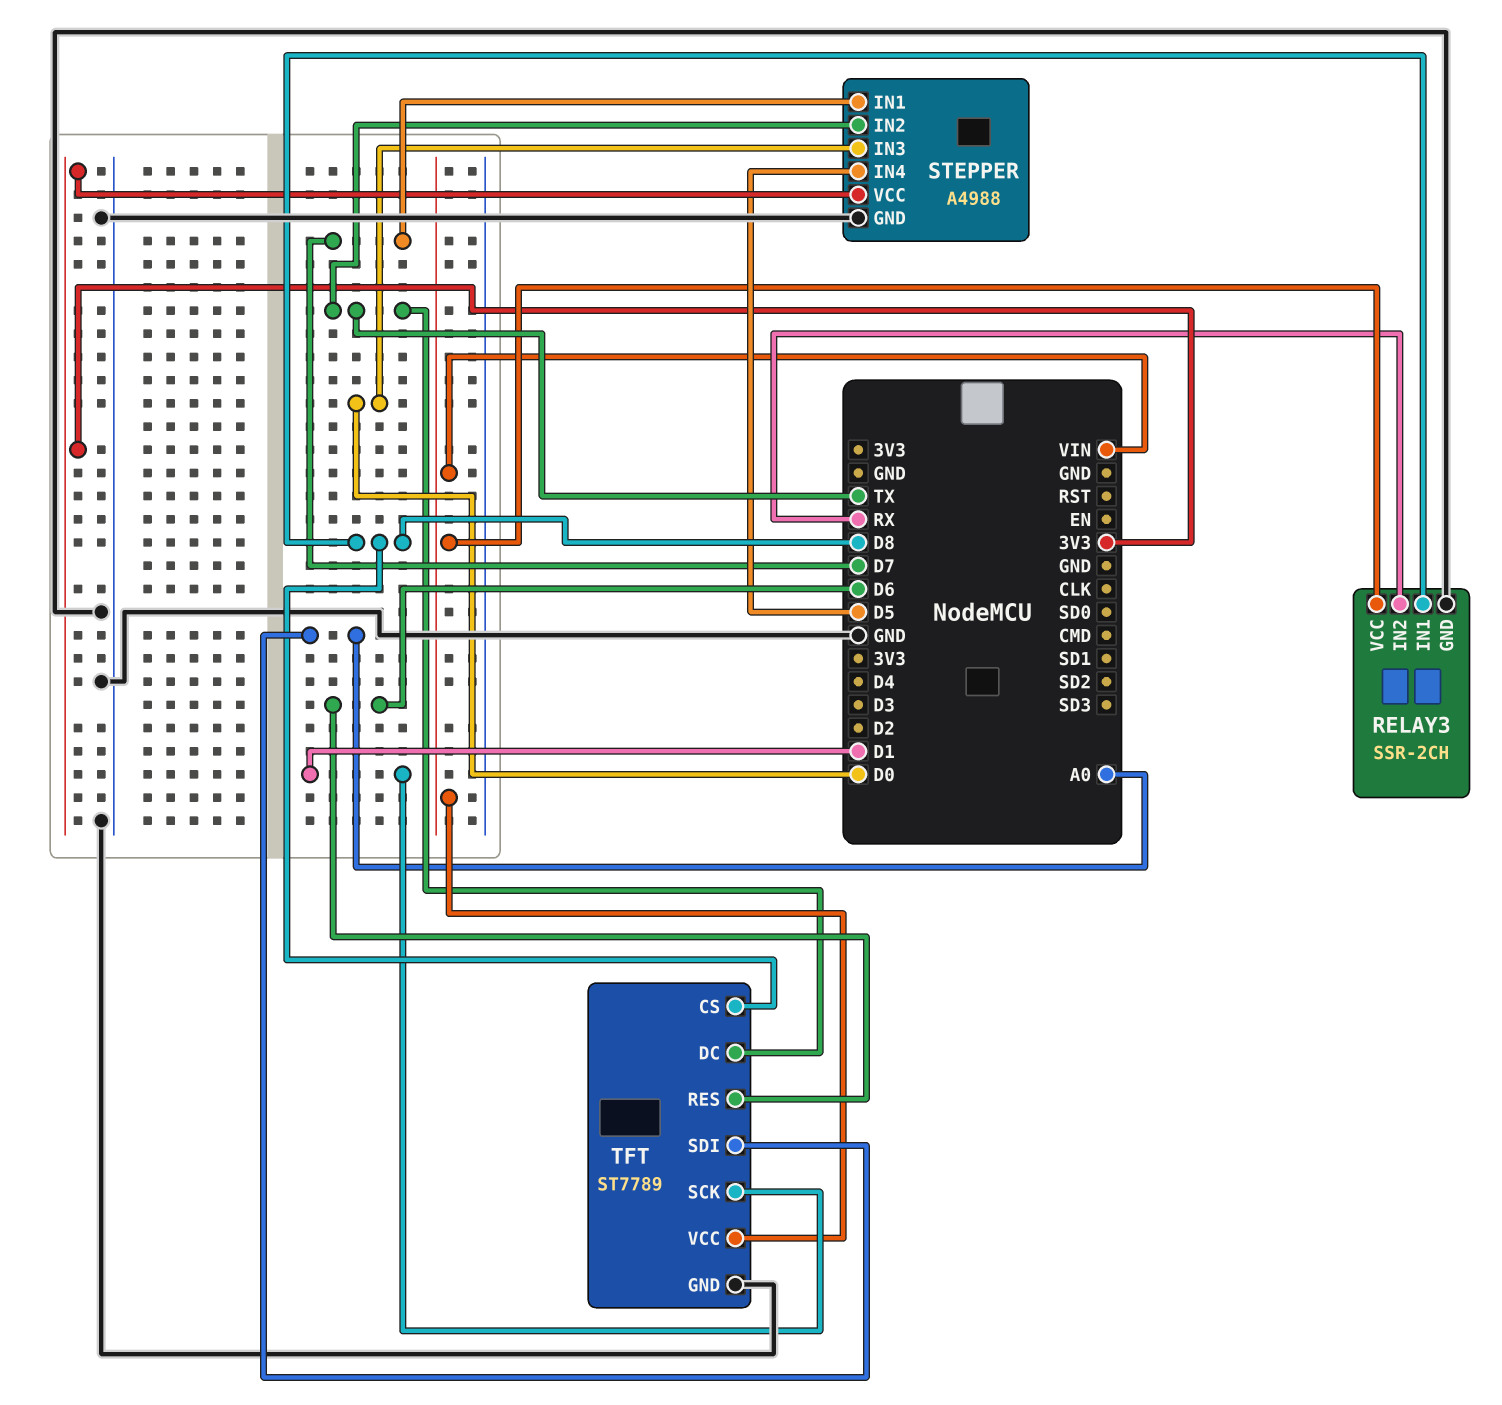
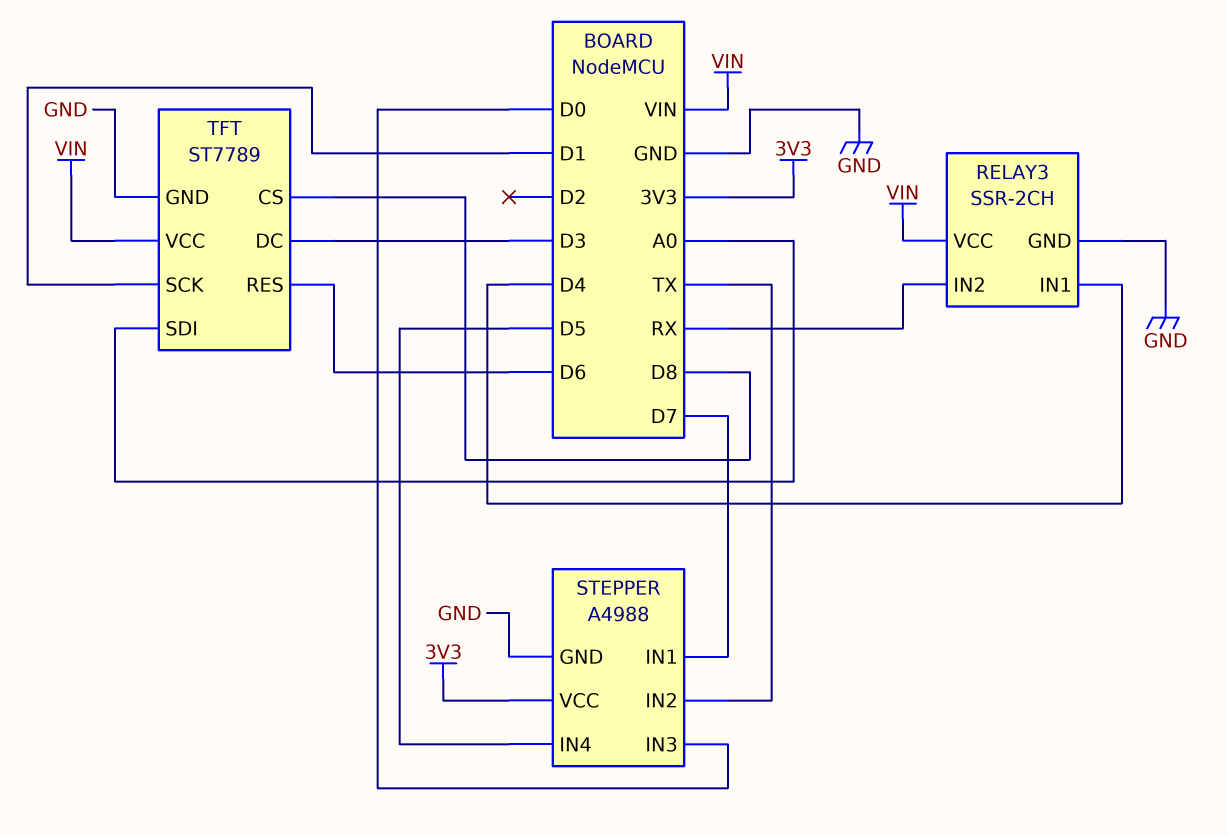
RELAY3 pin IN1: D8 -> D4
TFT pin DC: TX -> D3

